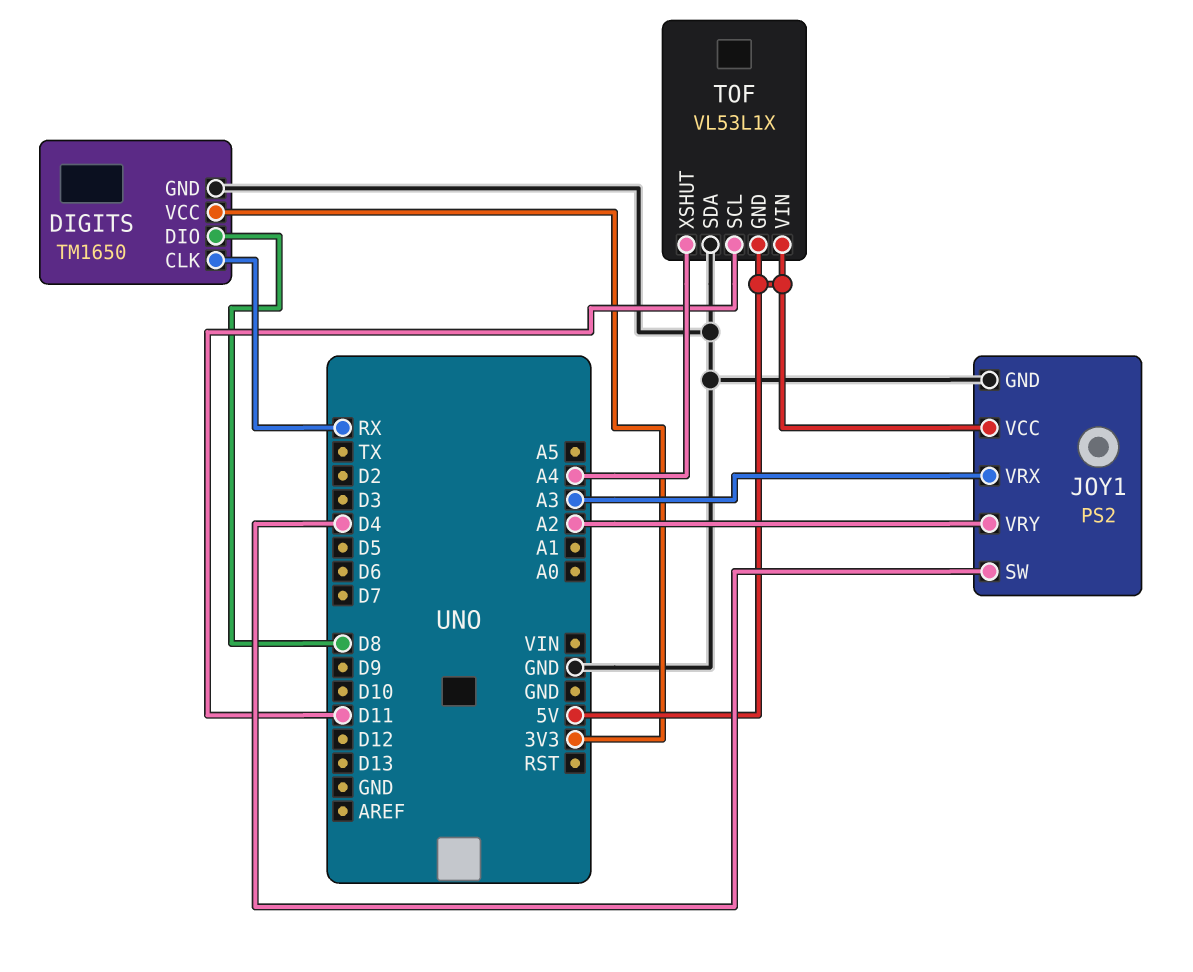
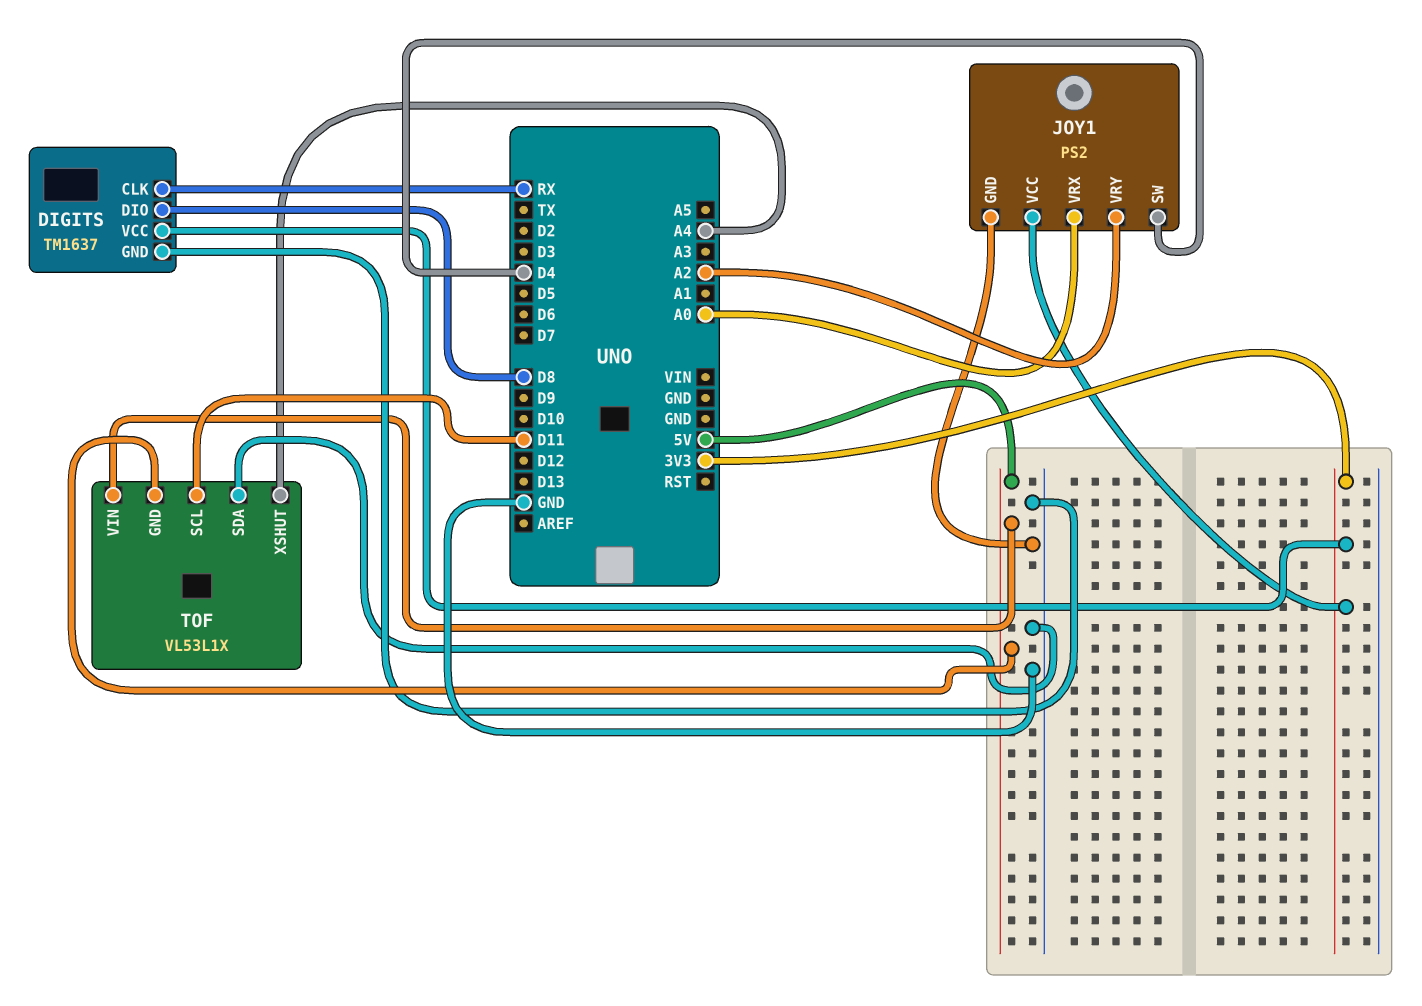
DIGITS: TM1650 -> TM1637
JOY1 pin VCC: 5V -> 3V3
JOY1 pin VRX: A3 -> A0

